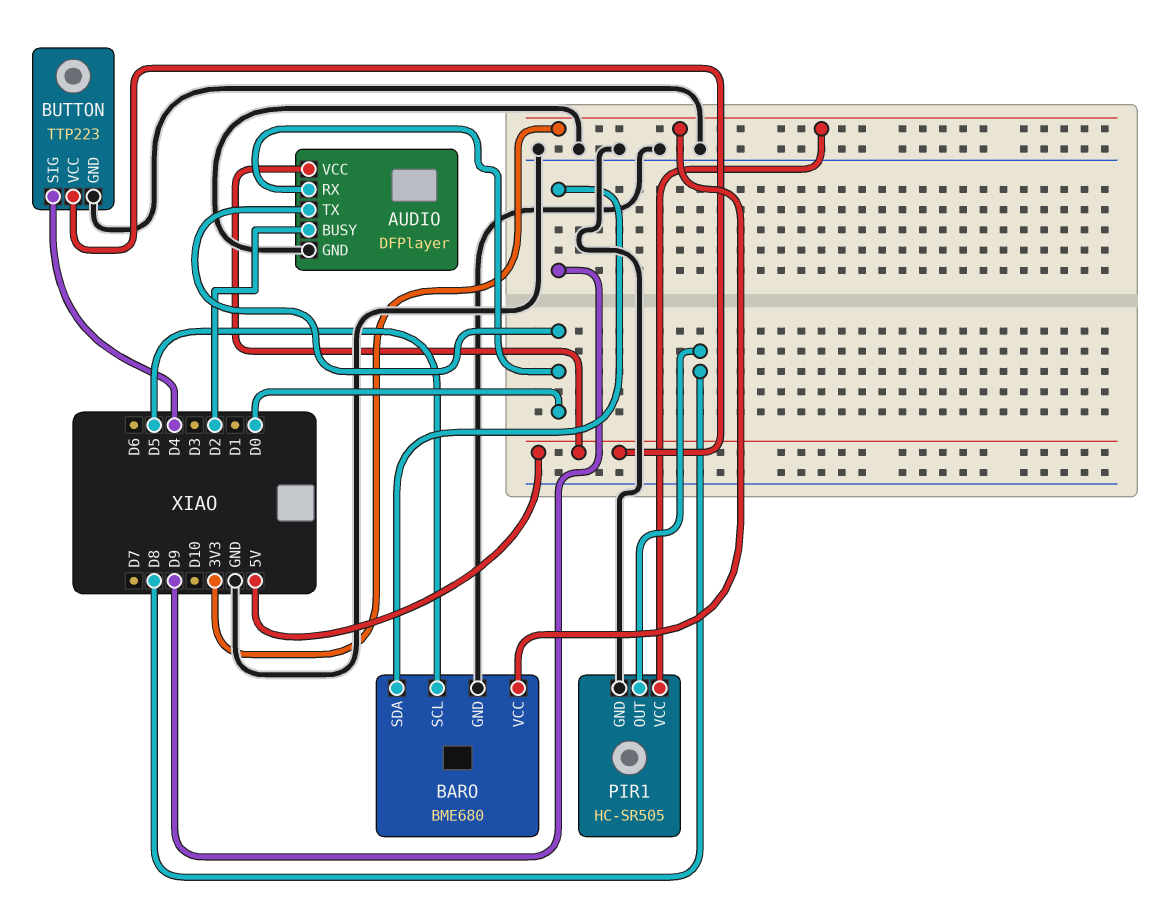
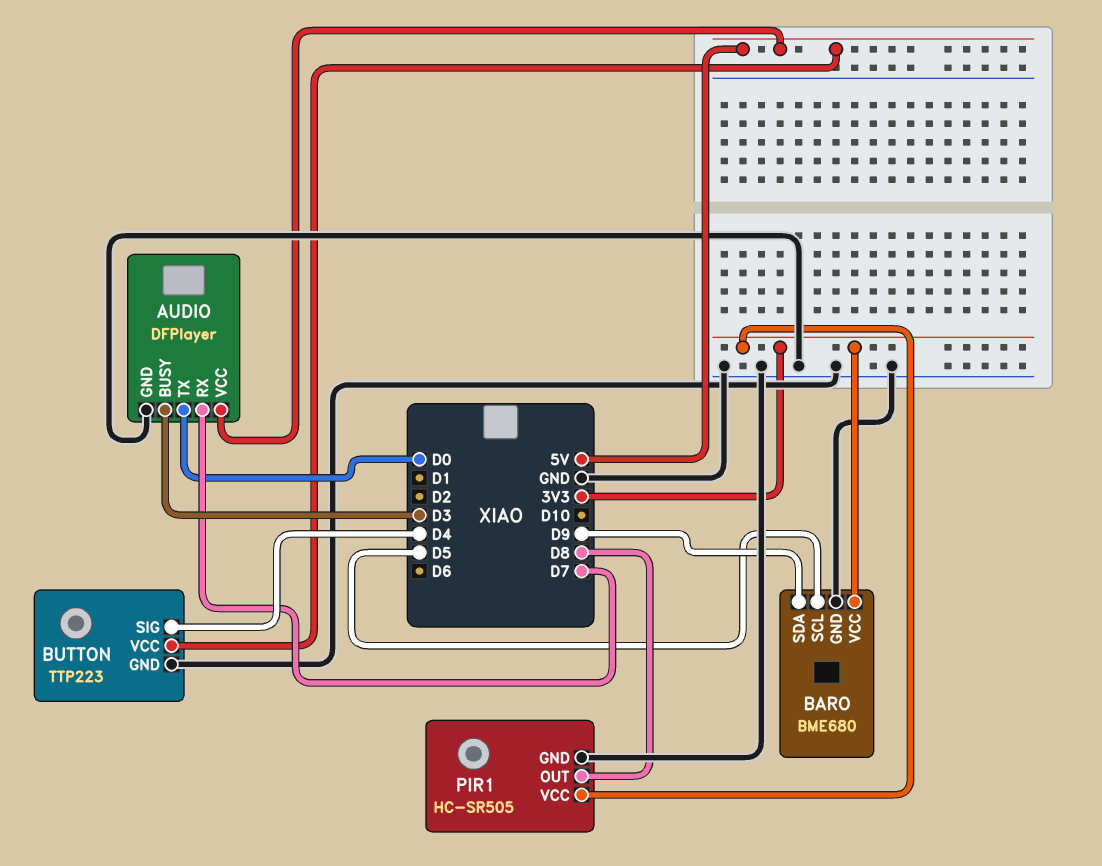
AUDIO pin BUSY: D2 -> D3
AUDIO pin RX: D0 -> D7

